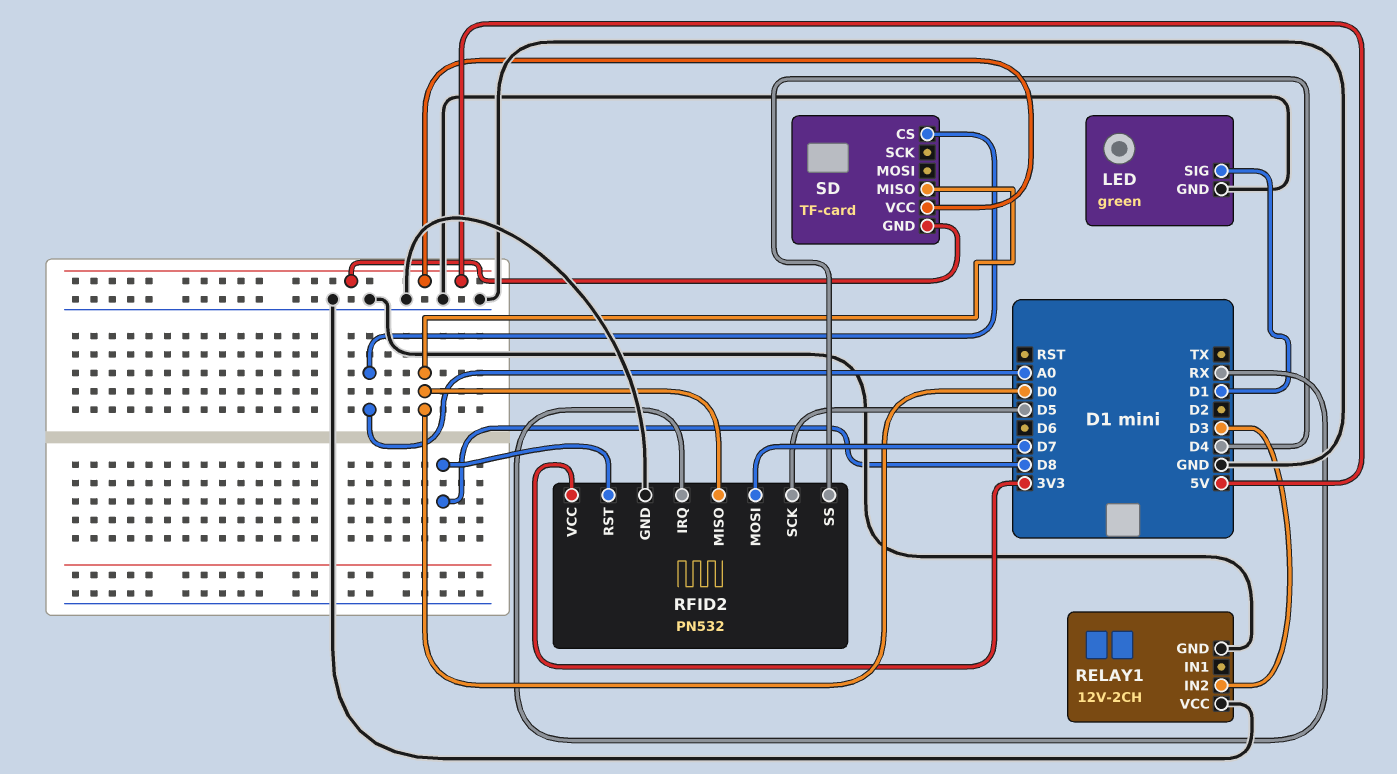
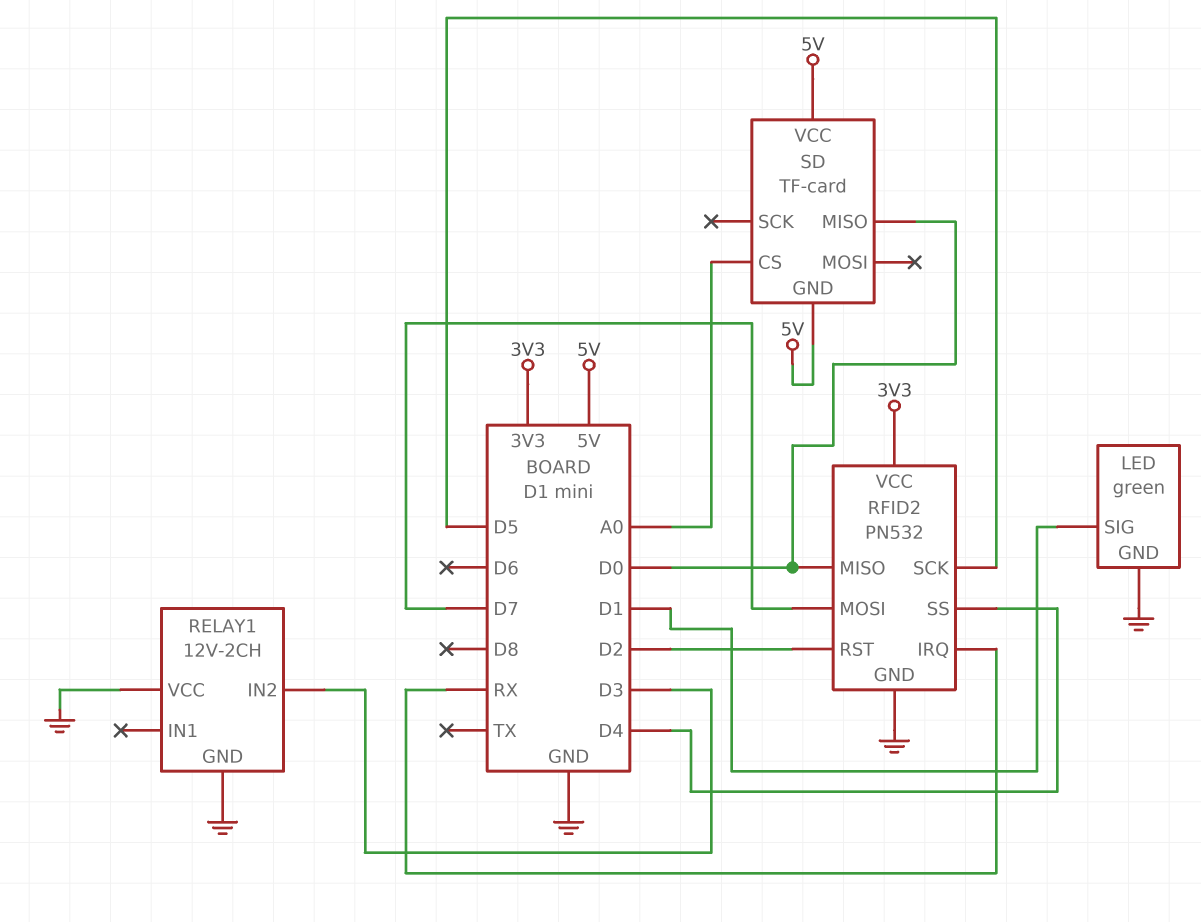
RFID2 pin RST: D8 -> D2

